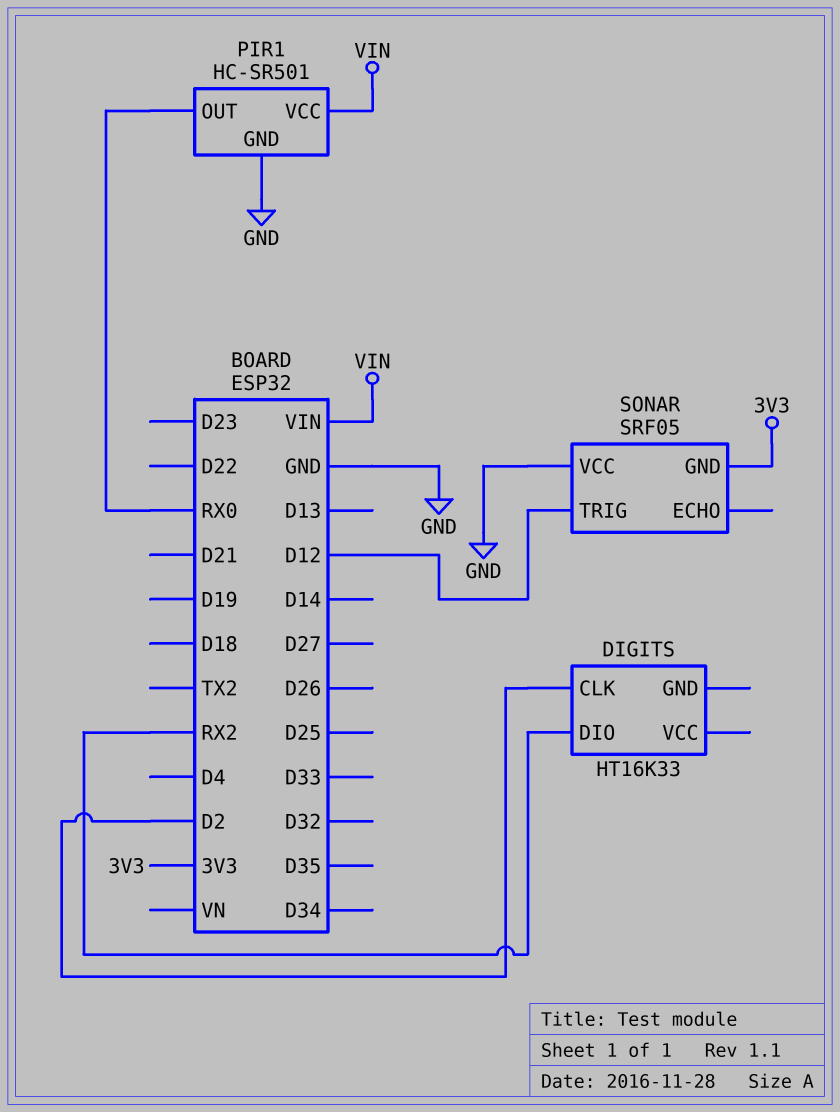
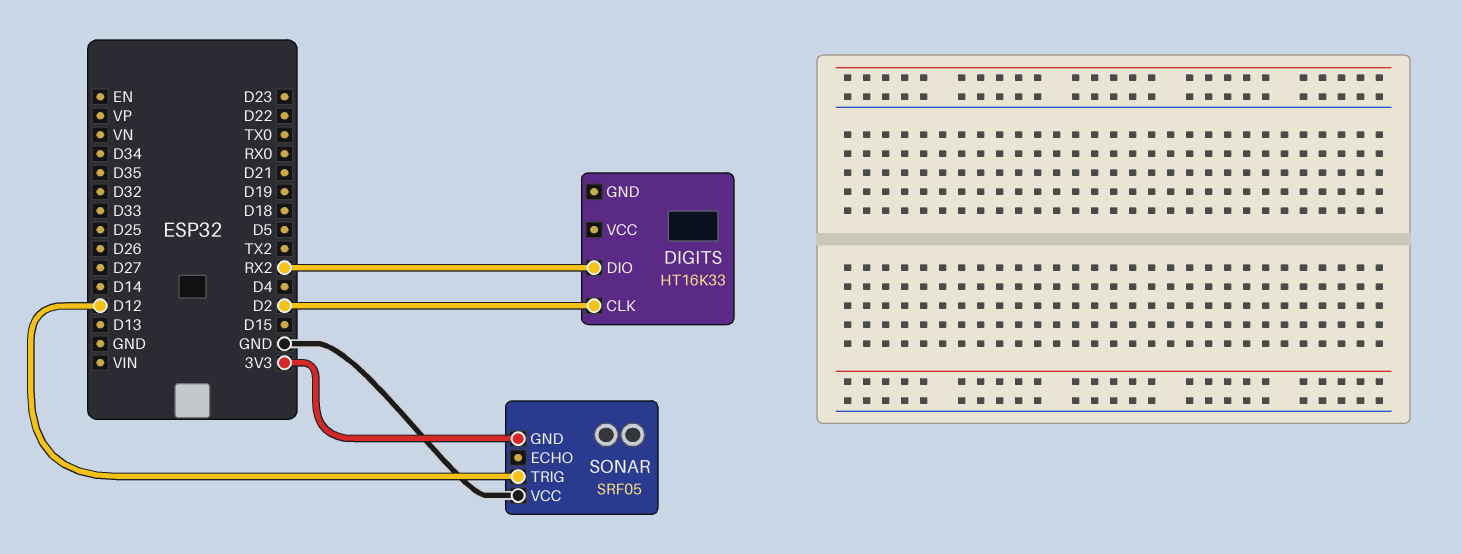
PIR1: HC-SR501 -> none
PIR1 pin GND: GND -> none
PIR1 pin OUT: RX0 -> none
PIR1 pin VCC: VIN -> none

